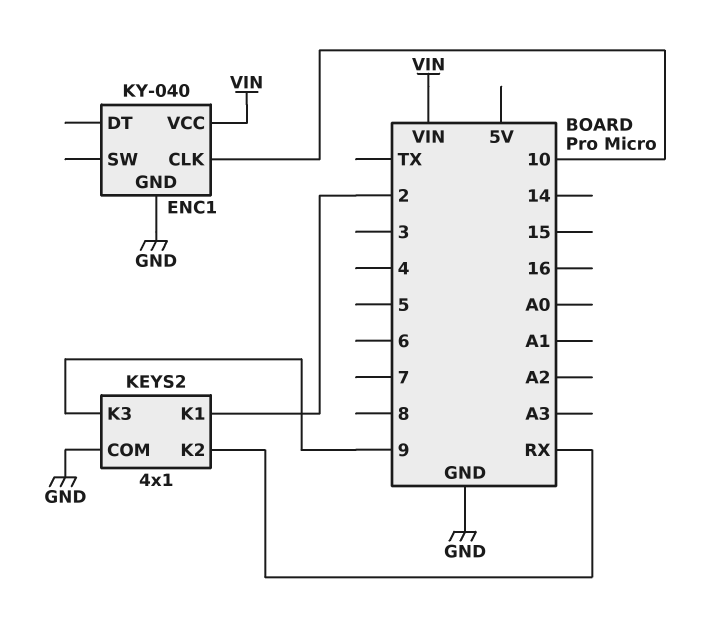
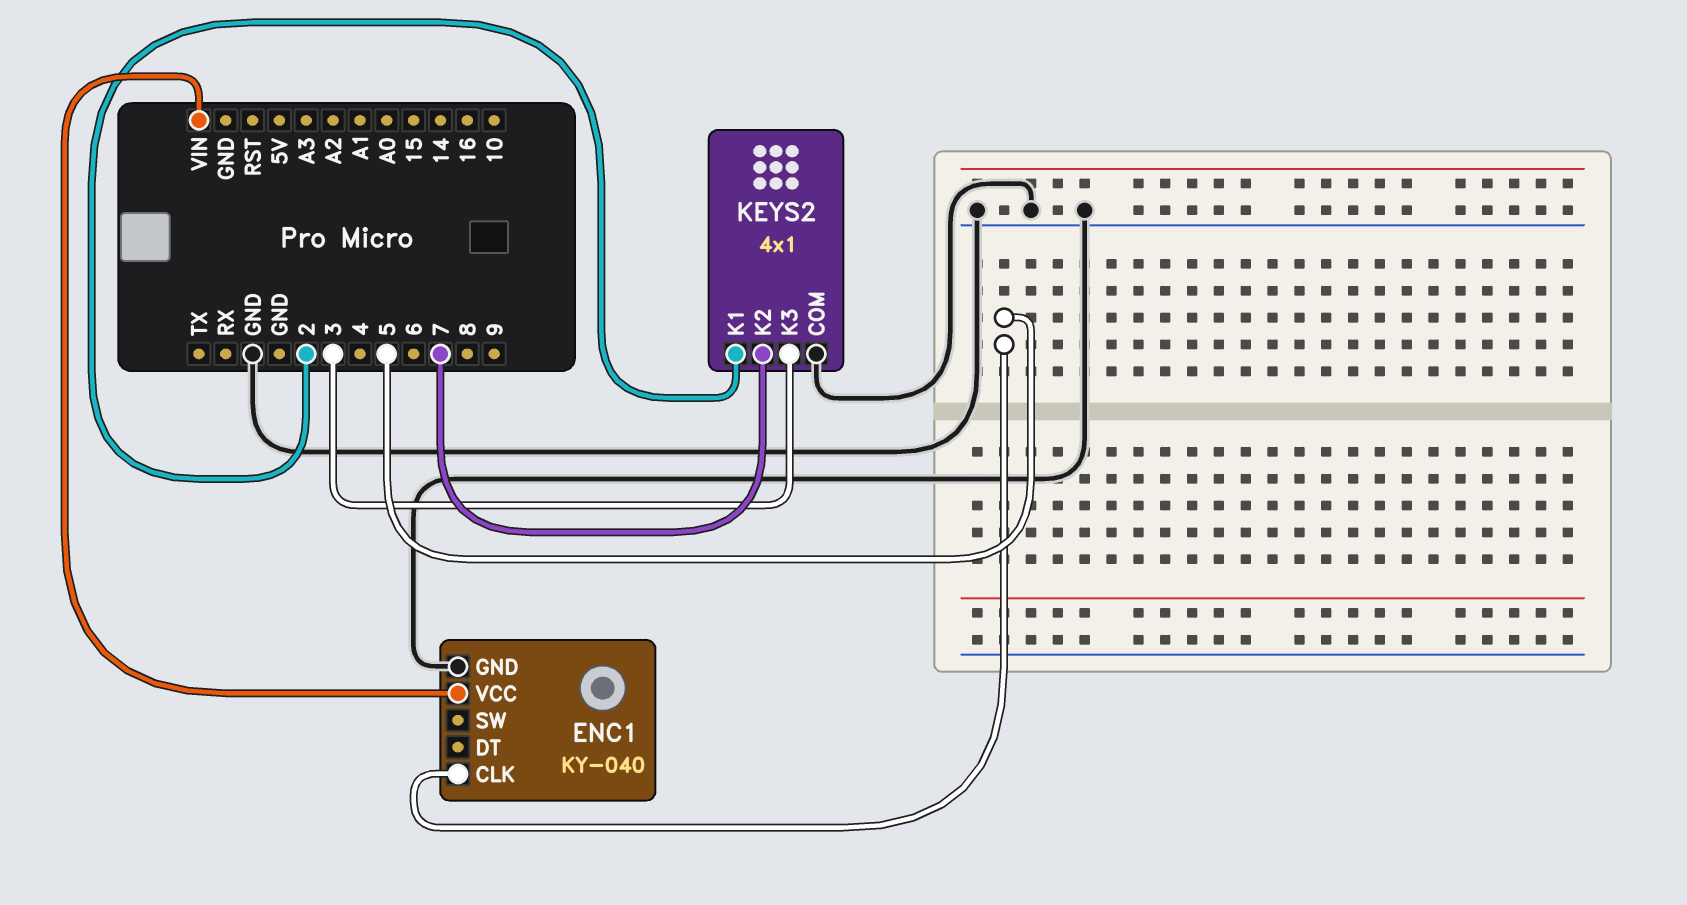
ENC1 pin CLK: 10 -> 5
KEYS2 pin K2: RX -> 7
KEYS2 pin K3: 9 -> 3

